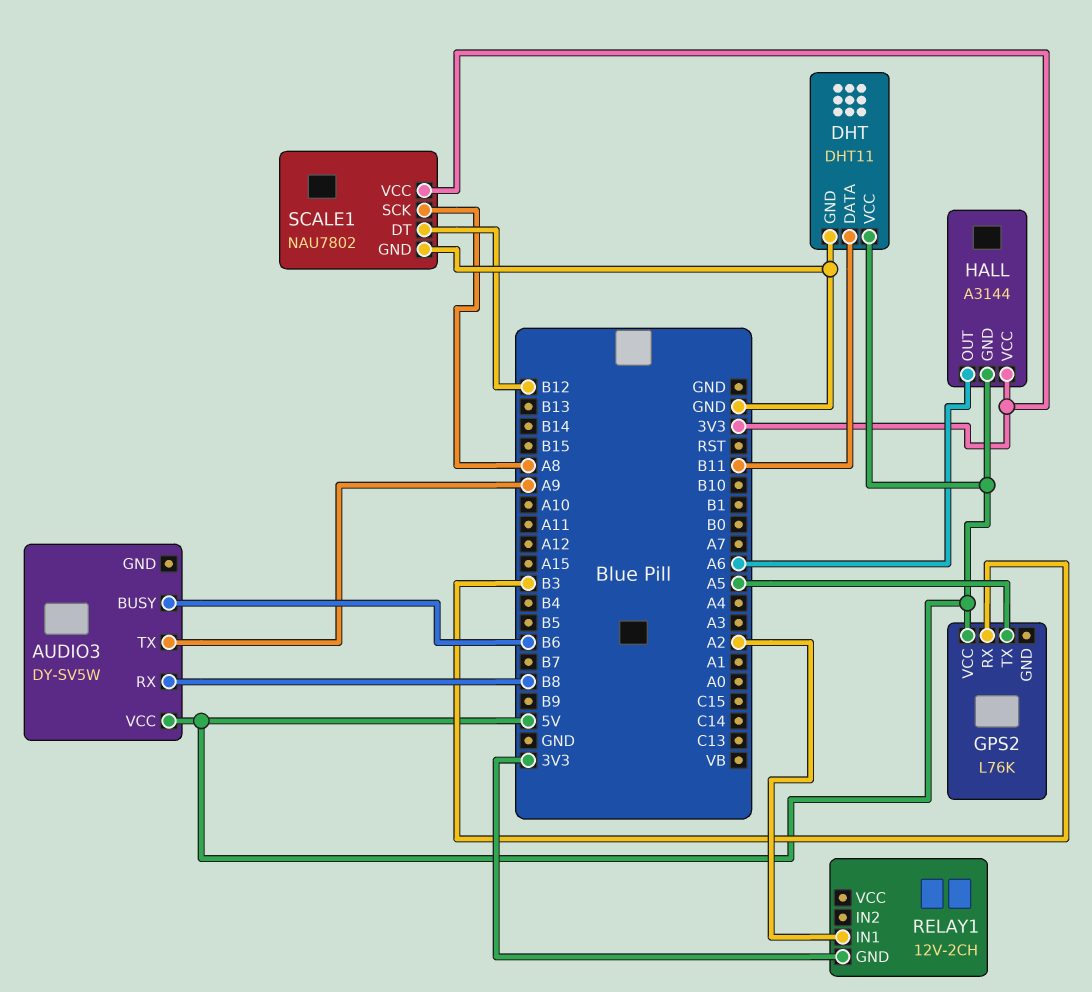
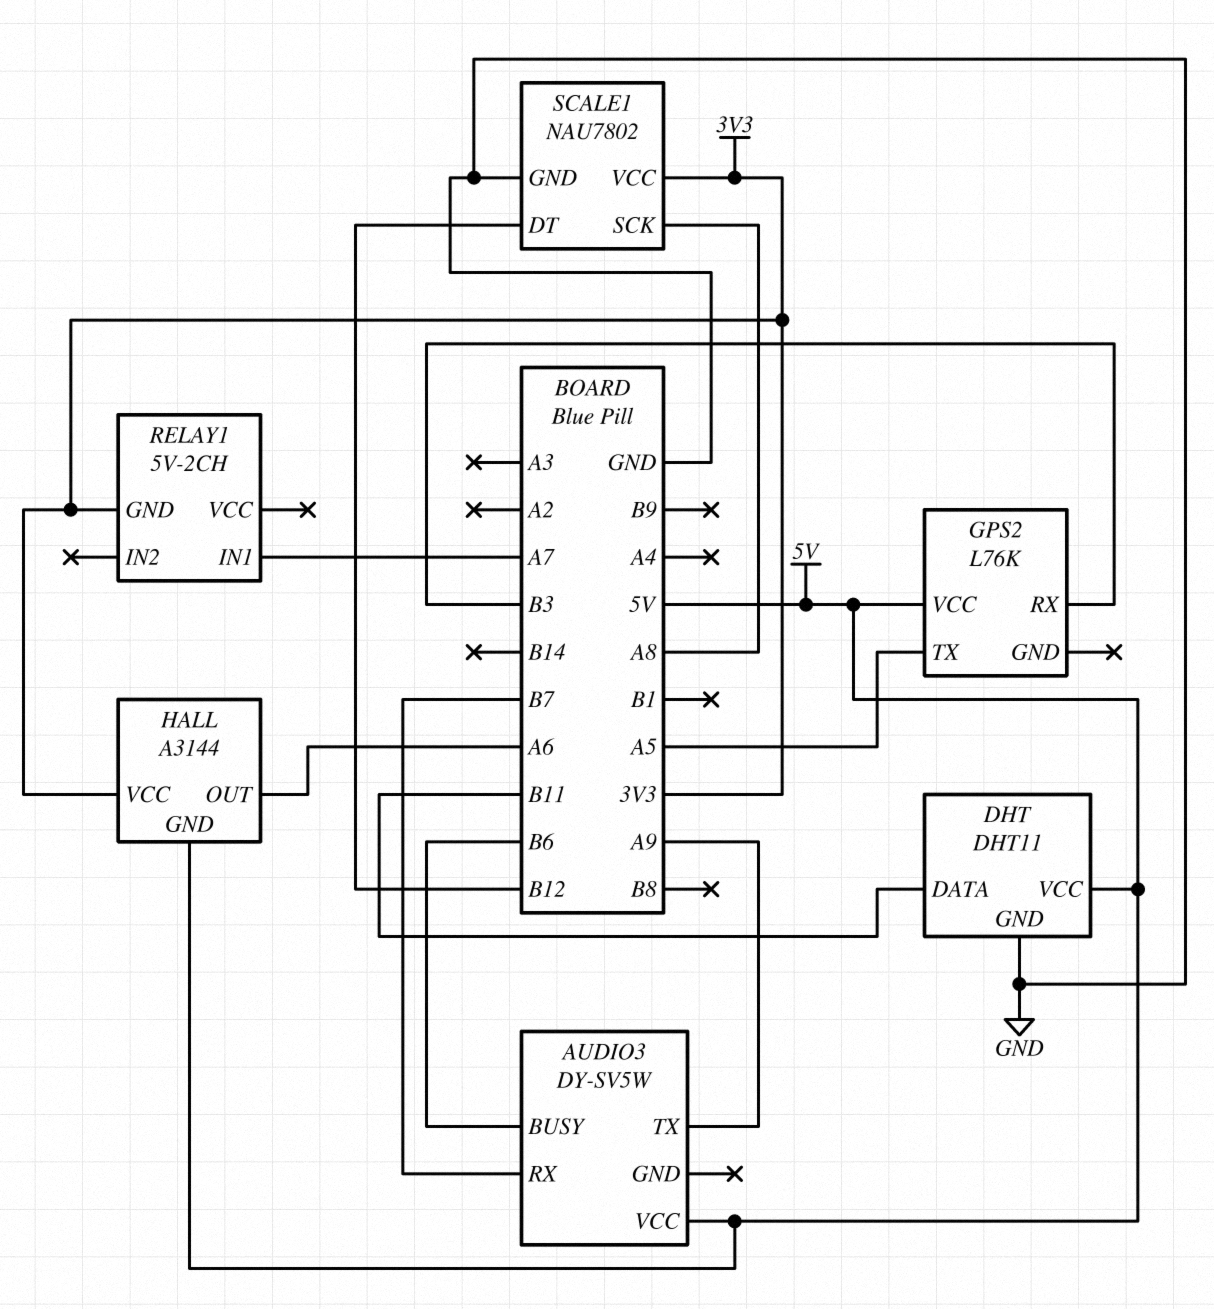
AUDIO3 pin RX: B8 -> B7
RELAY1: 12V-2CH -> 5V-2CH
RELAY1 pin IN1: A2 -> A7

